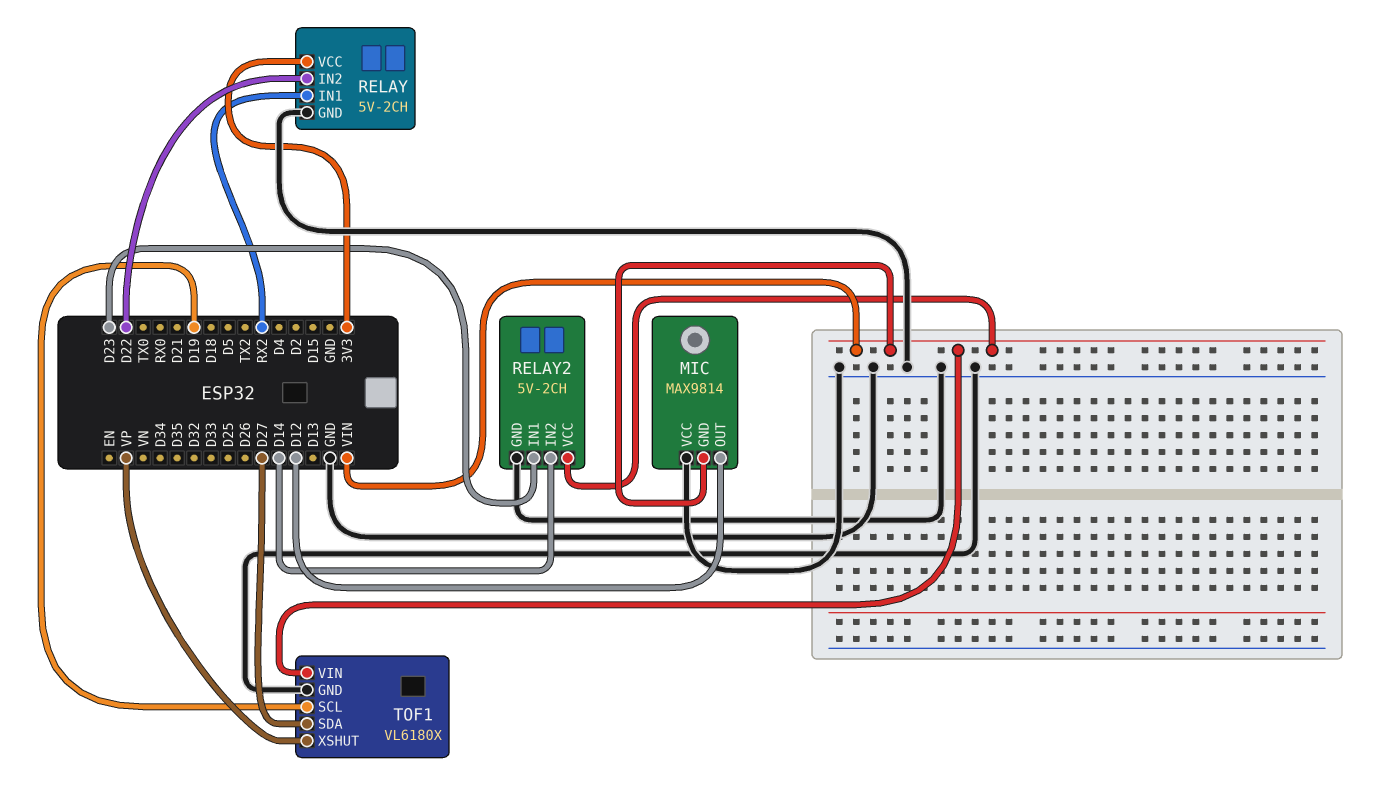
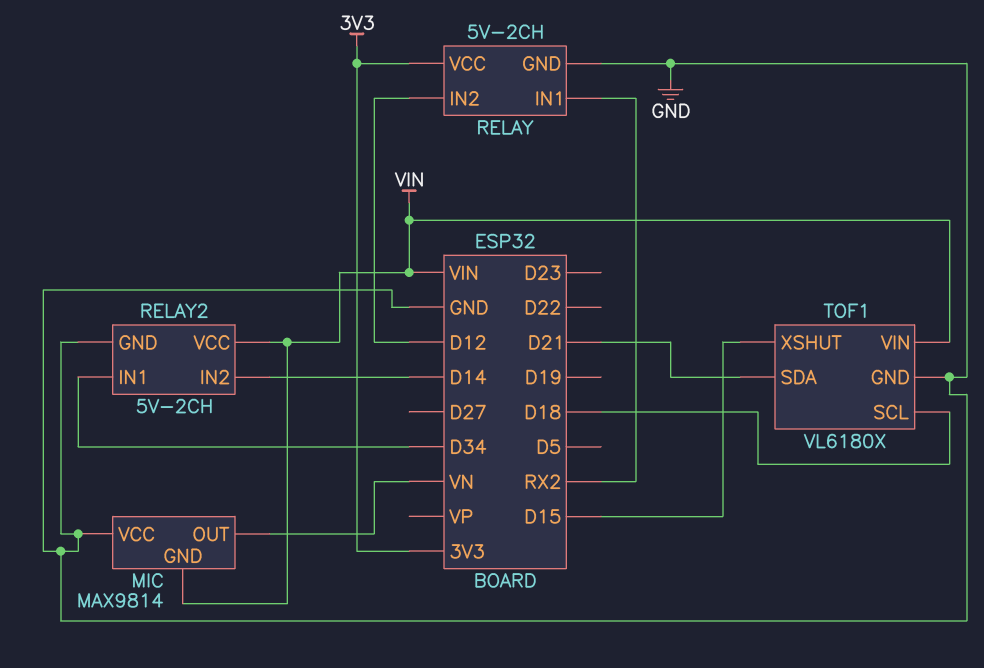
MIC pin OUT: D12 -> VN
RELAY pin IN2: D22 -> D12
RELAY2 pin IN1: D23 -> D34
TOF1 pin SCL: D19 -> D18
TOF1 pin SDA: D27 -> D21
TOF1 pin XSHUT: VP -> D15

